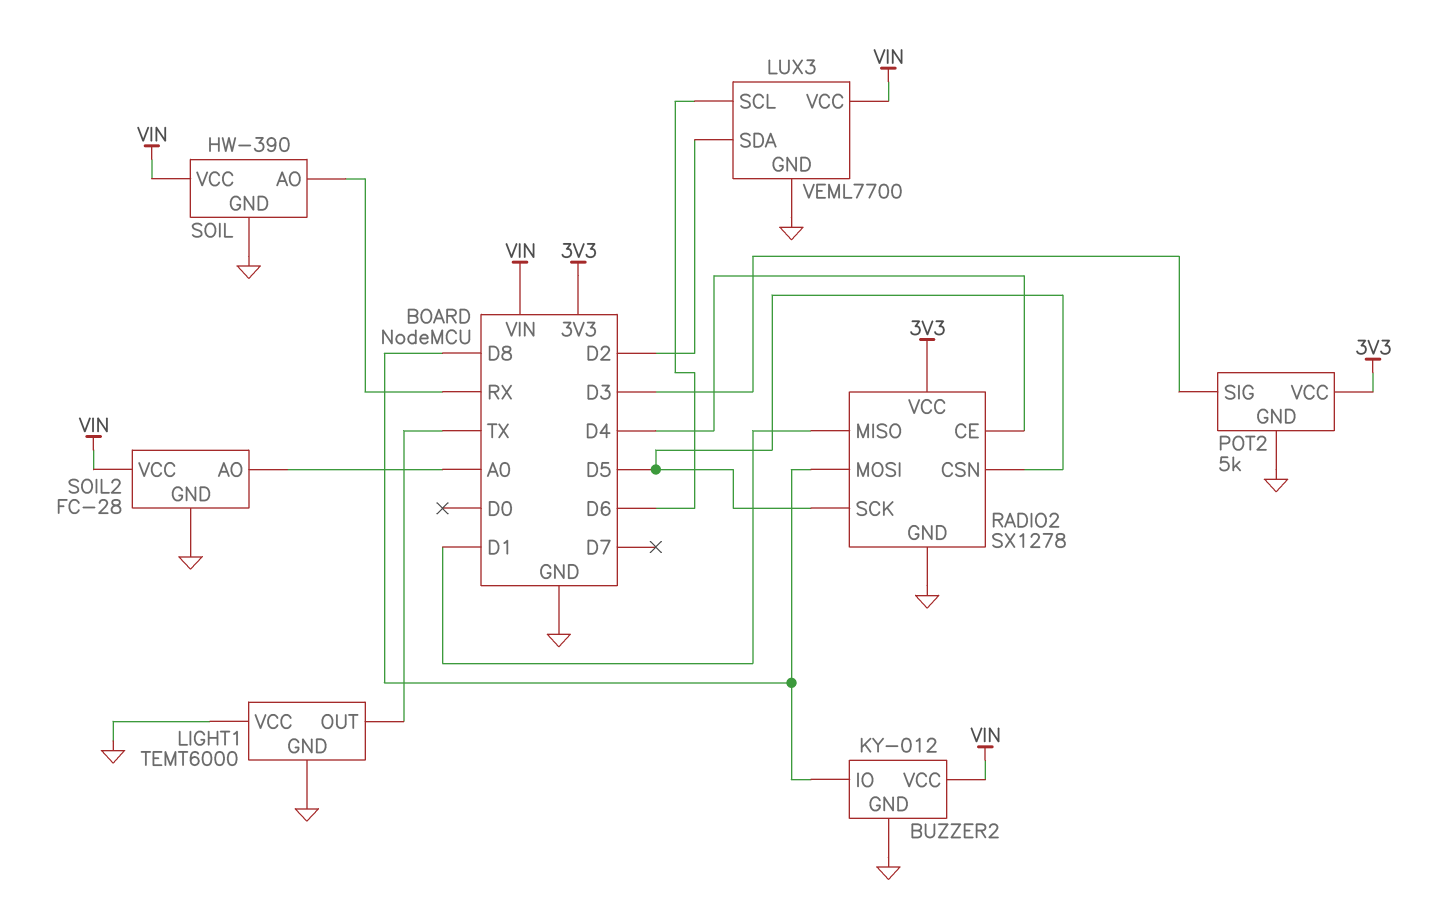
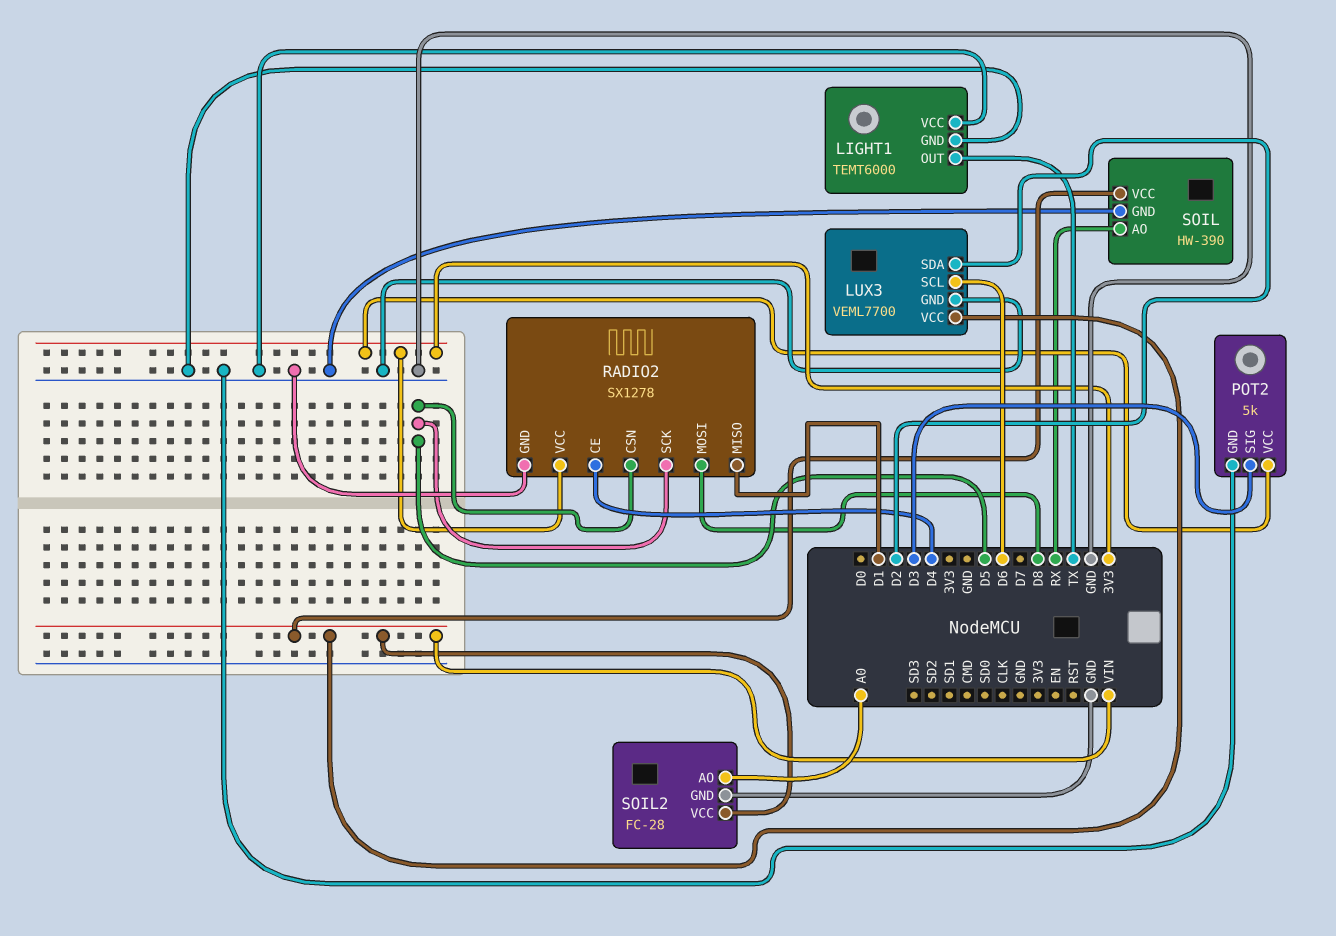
BUZZER2: KY-012 -> none
BUZZER2 pin GND: GND -> none
BUZZER2 pin IO: D8 -> none
BUZZER2 pin VCC: VIN -> none

